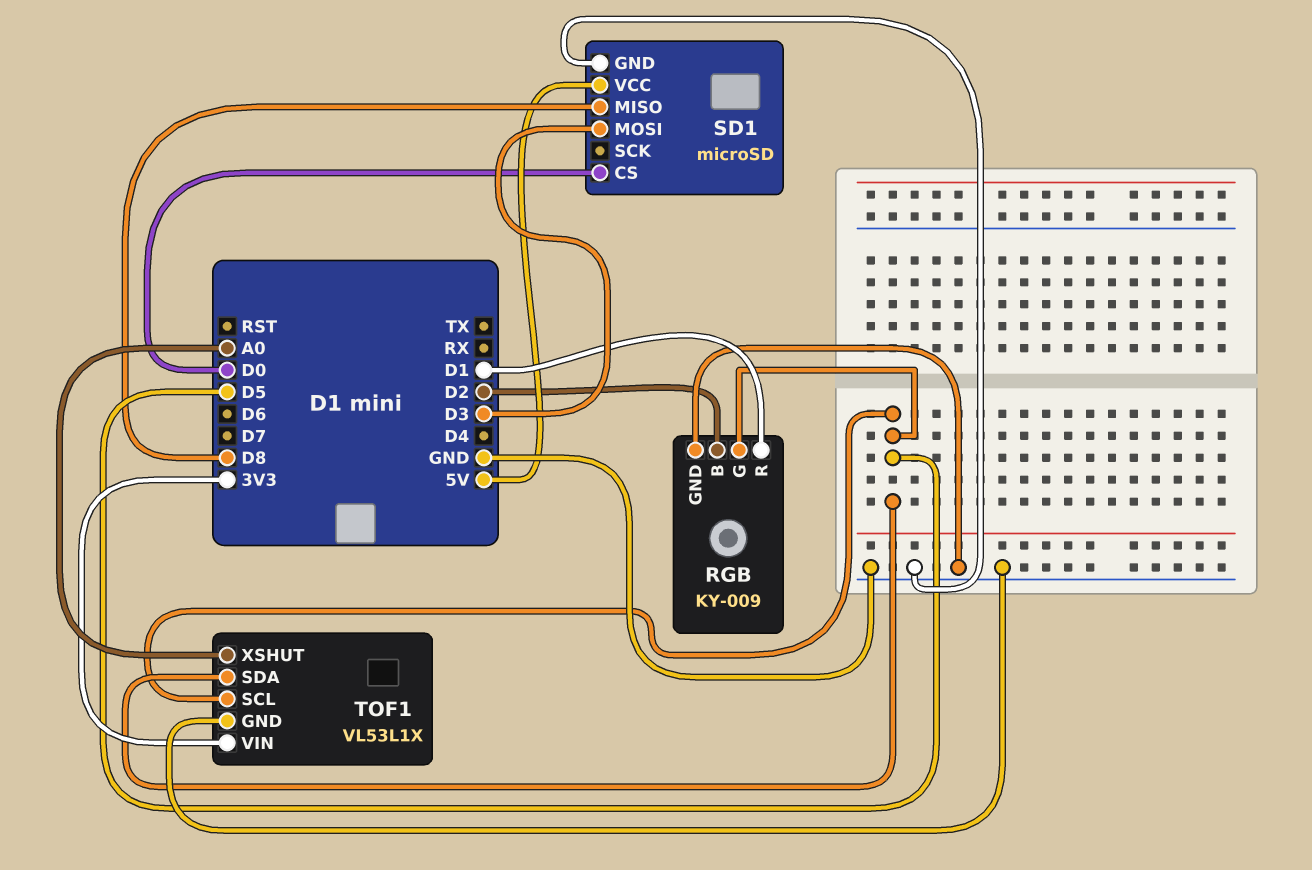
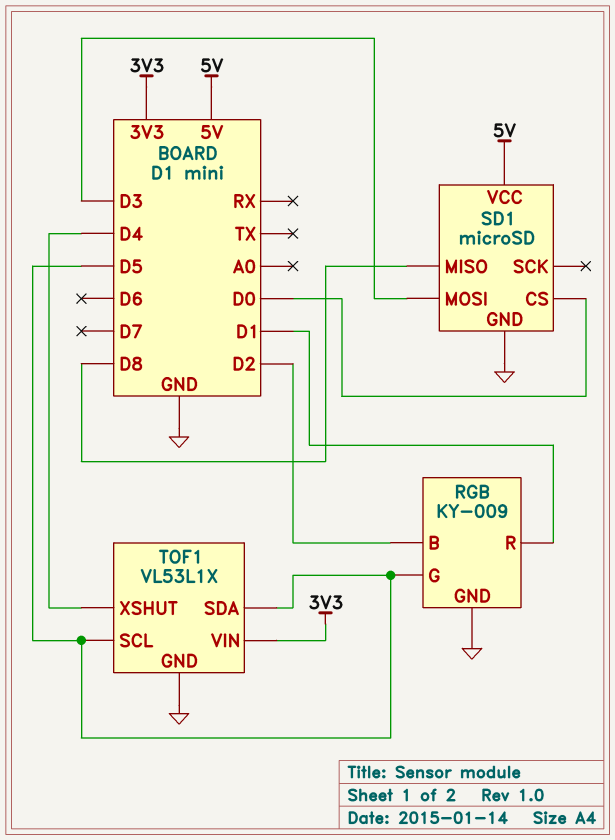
TOF1 pin XSHUT: A0 -> D4

